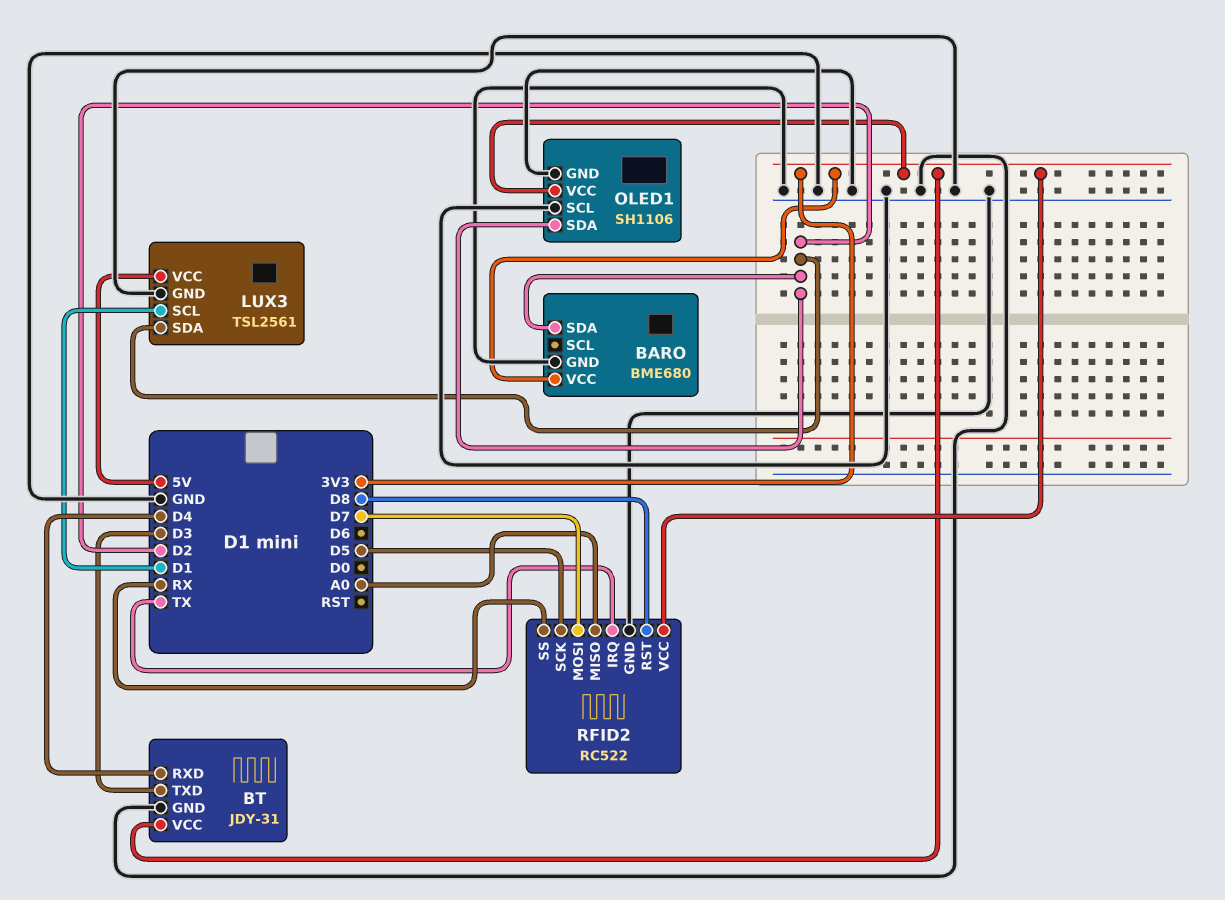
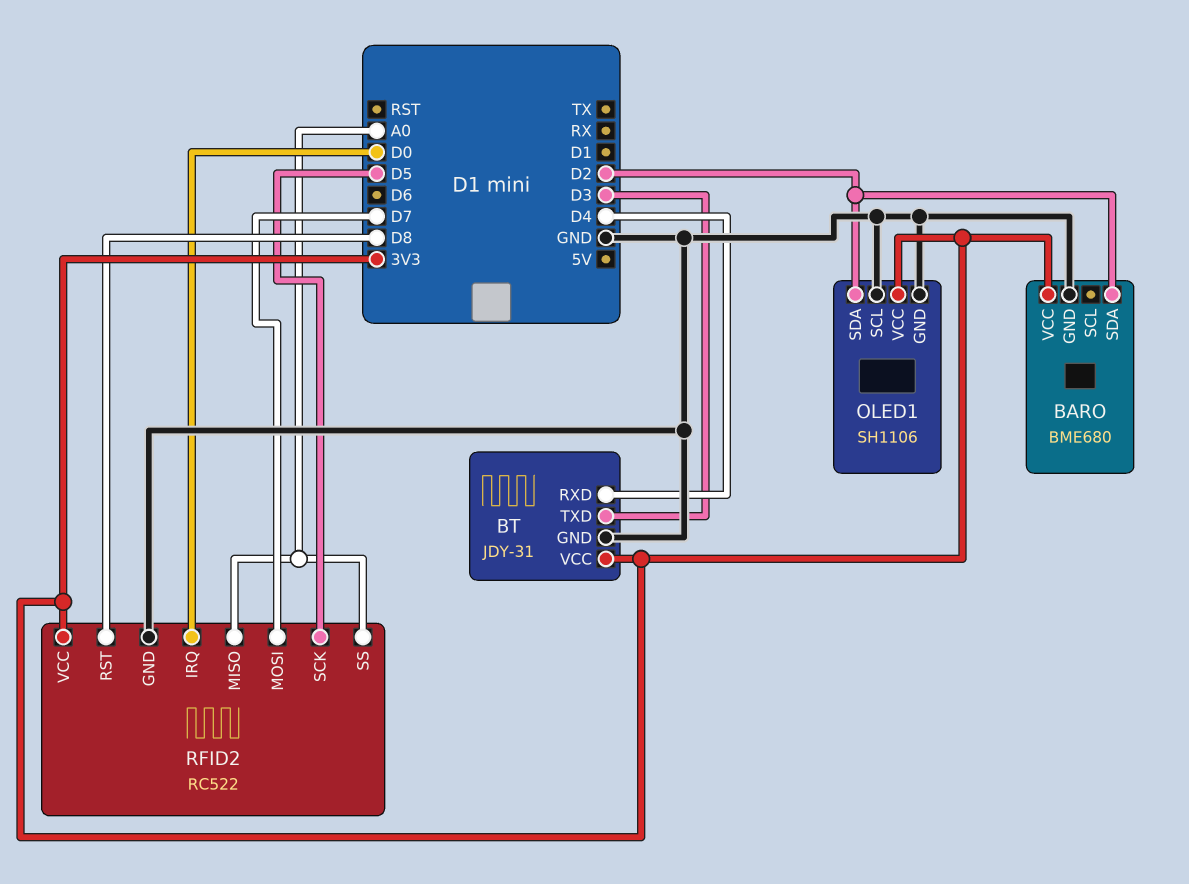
LUX3: TSL2561 -> none
LUX3 pin GND: GND -> none
LUX3 pin SCL: D1 -> none
LUX3 pin SDA: D2 -> none
LUX3 pin VCC: 5V -> none
RFID2 pin IRQ: TX -> D0
RFID2 pin SS: RX -> A0

